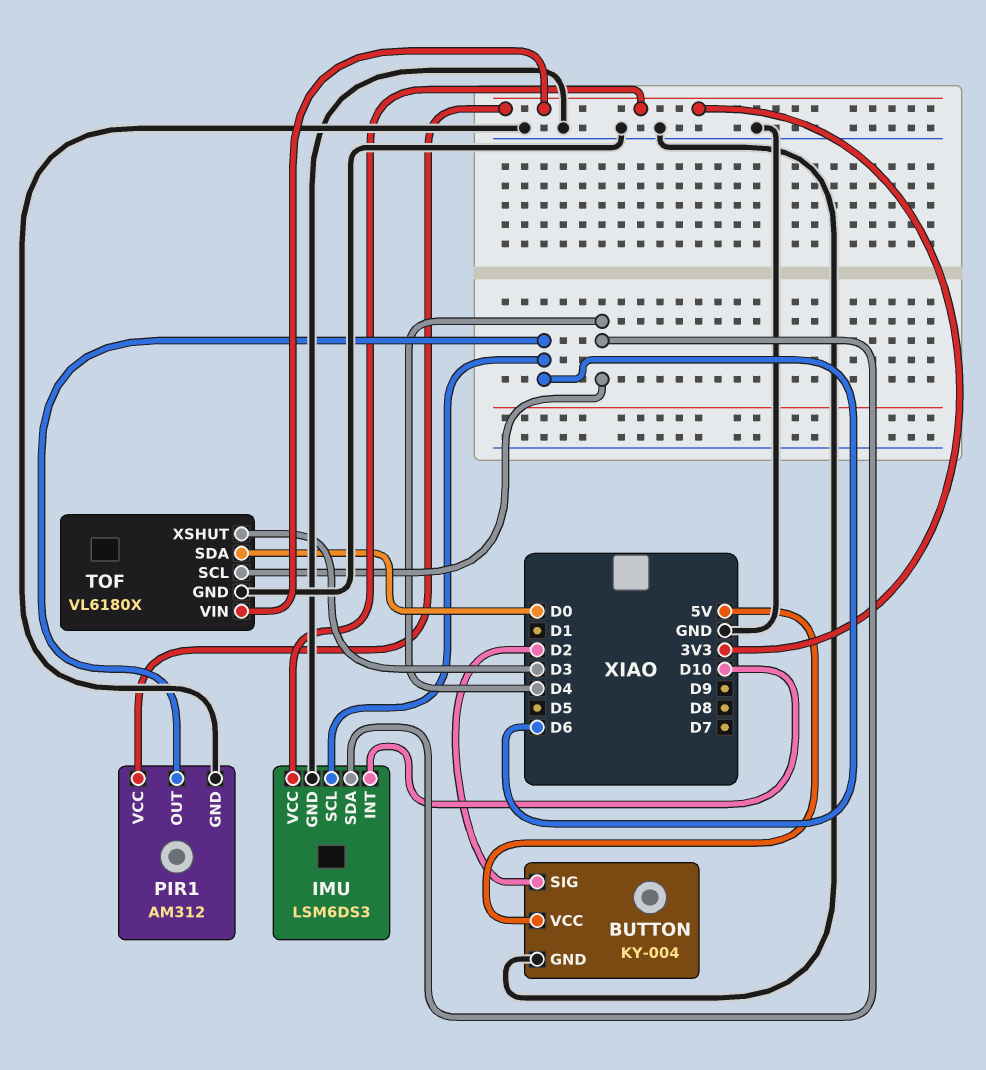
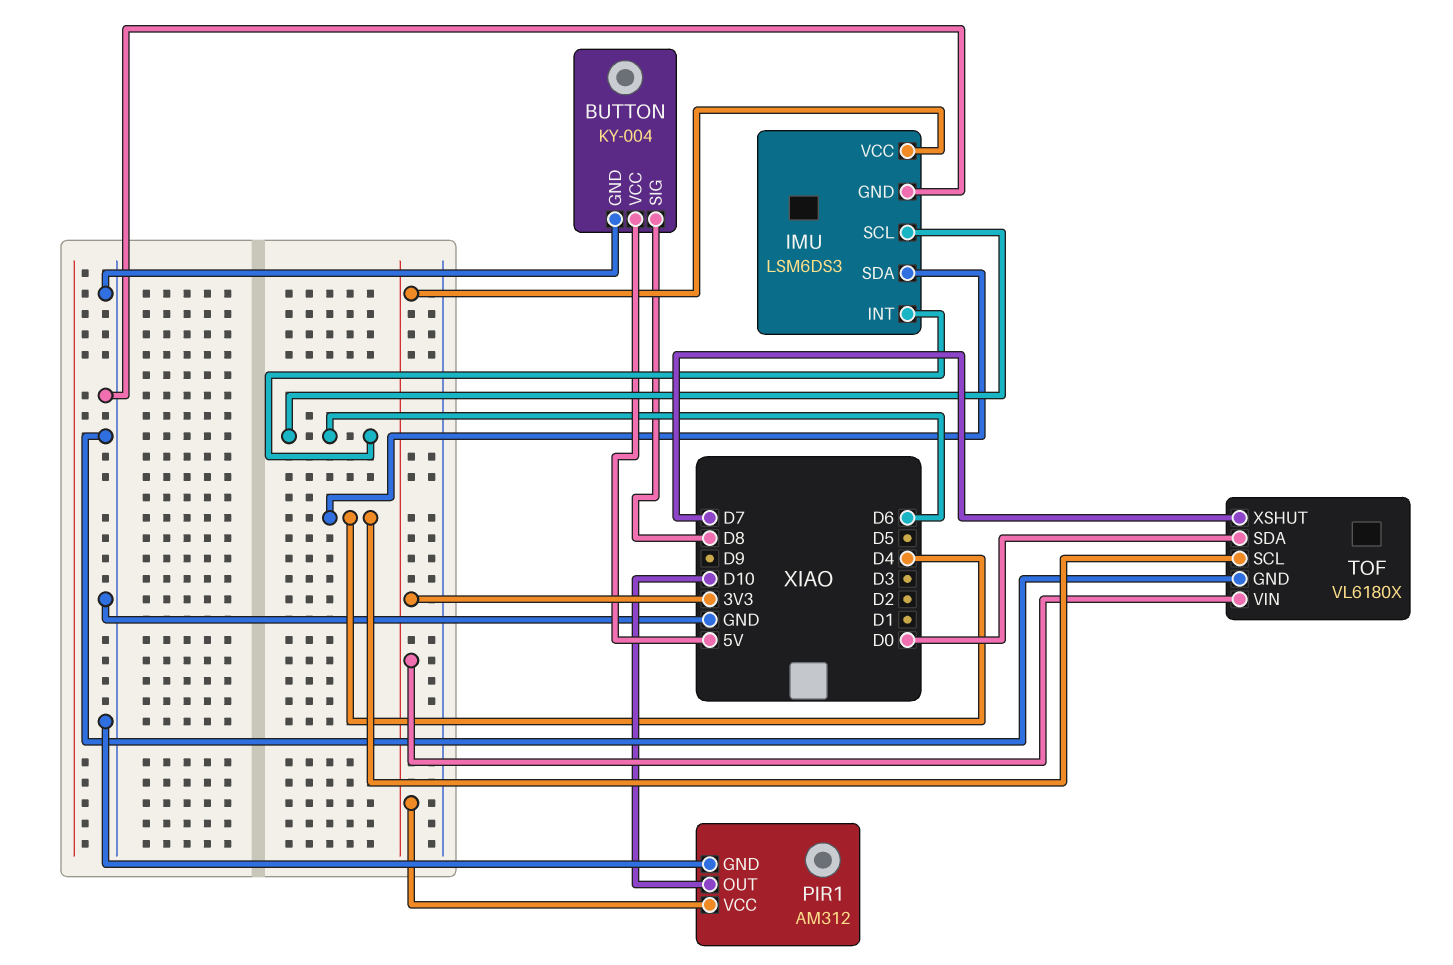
BUTTON pin SIG: D2 -> D8
IMU pin INT: D10 -> D6
PIR1 pin OUT: D6 -> D10
TOF pin XSHUT: D3 -> D7

